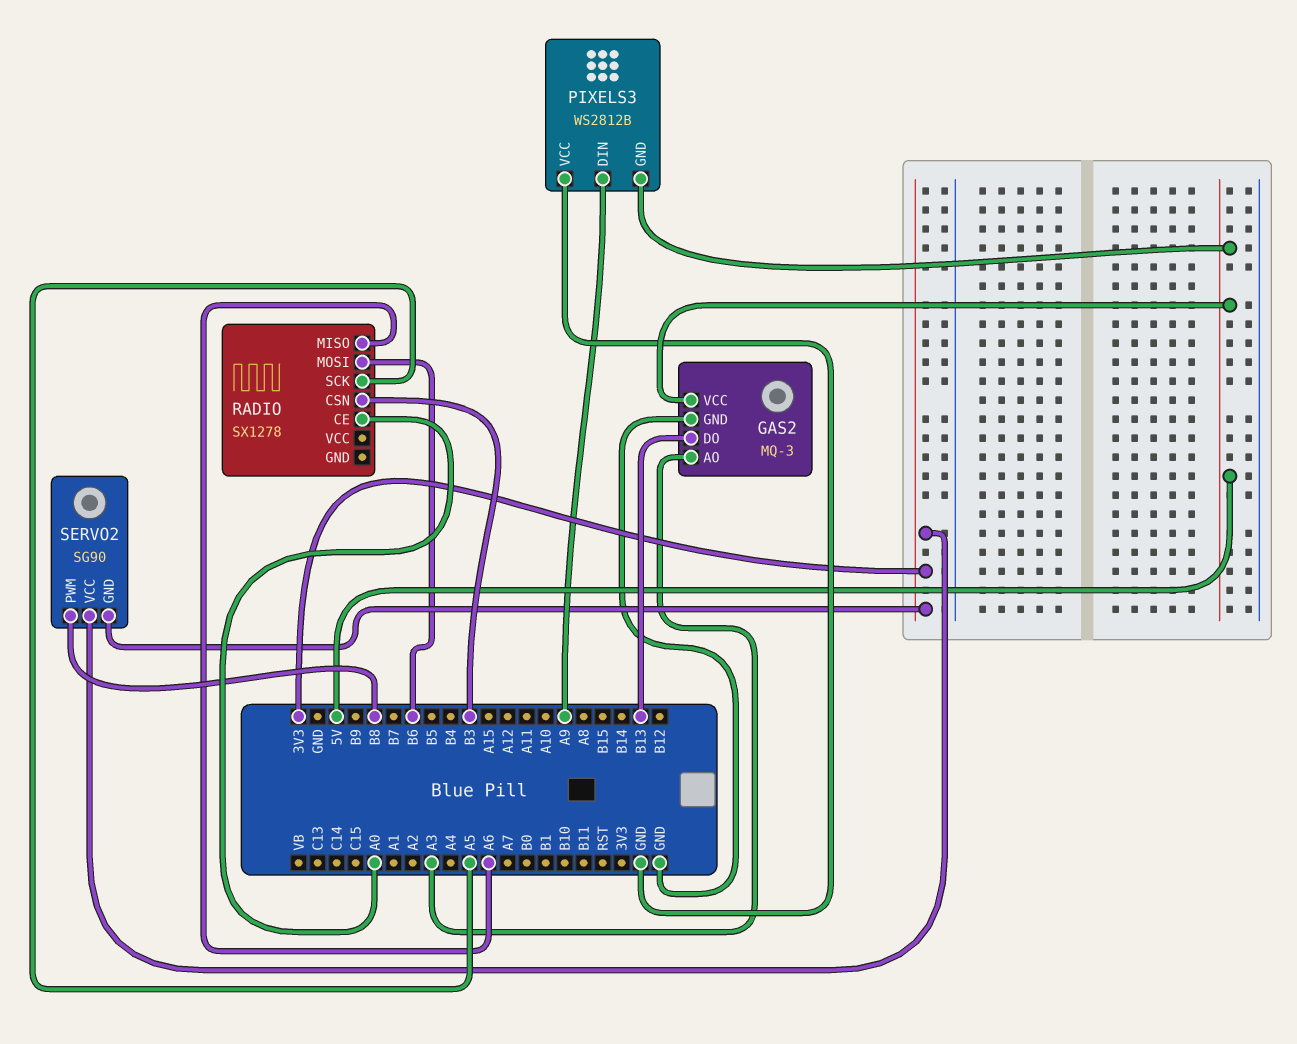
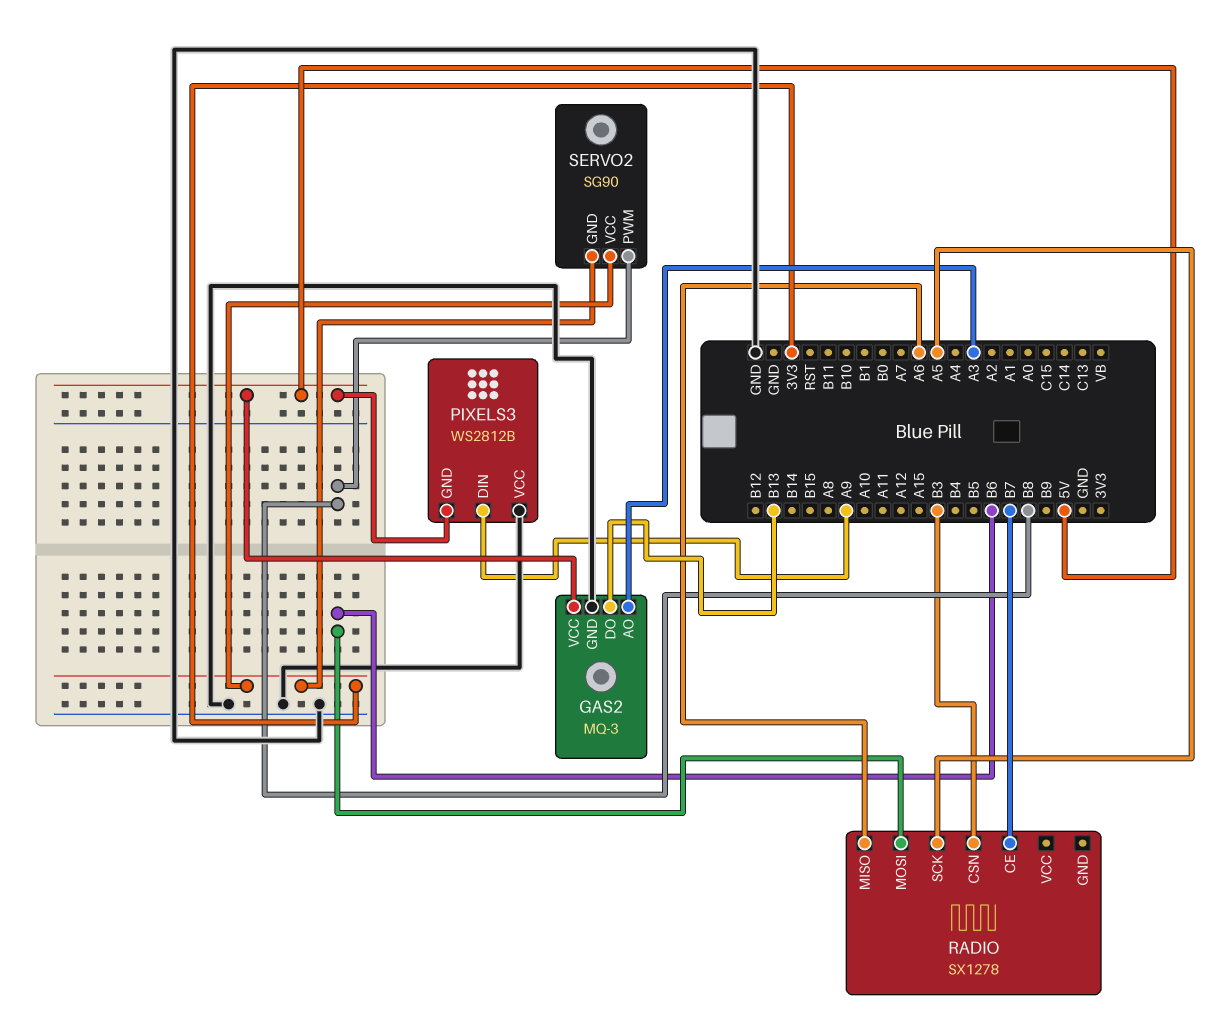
RADIO pin CE: A0 -> B7

